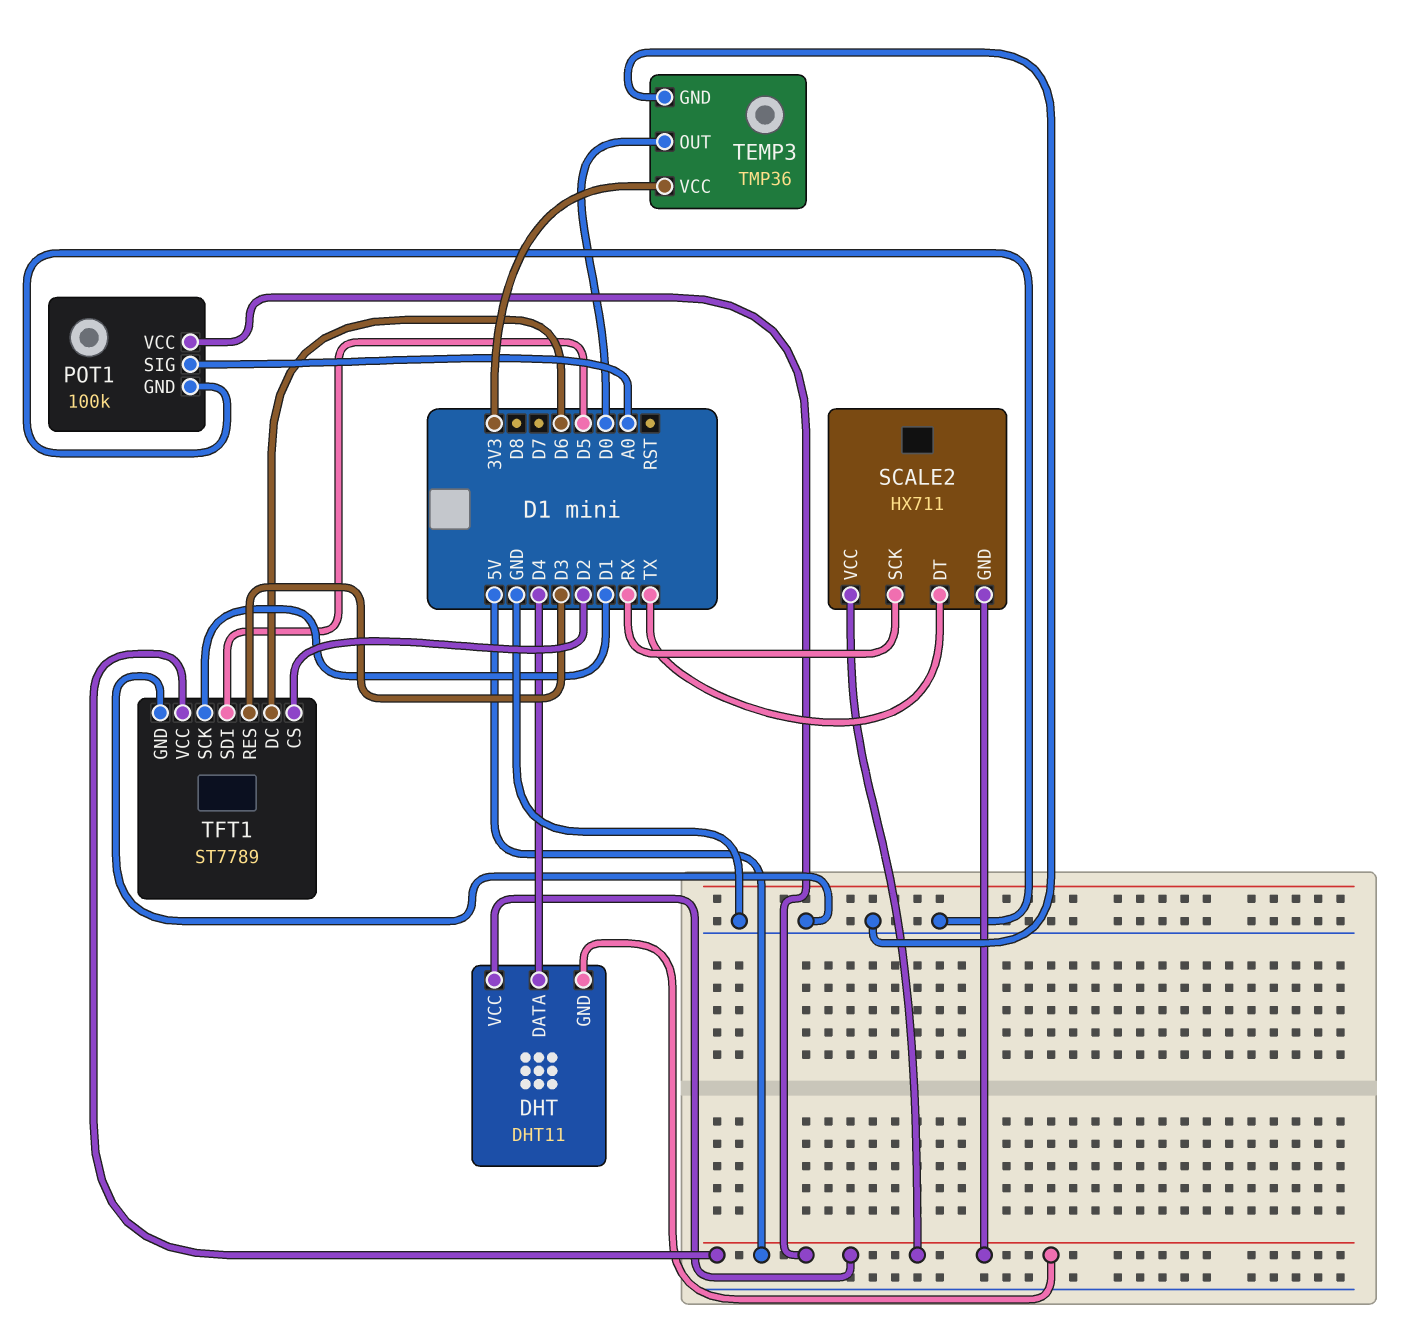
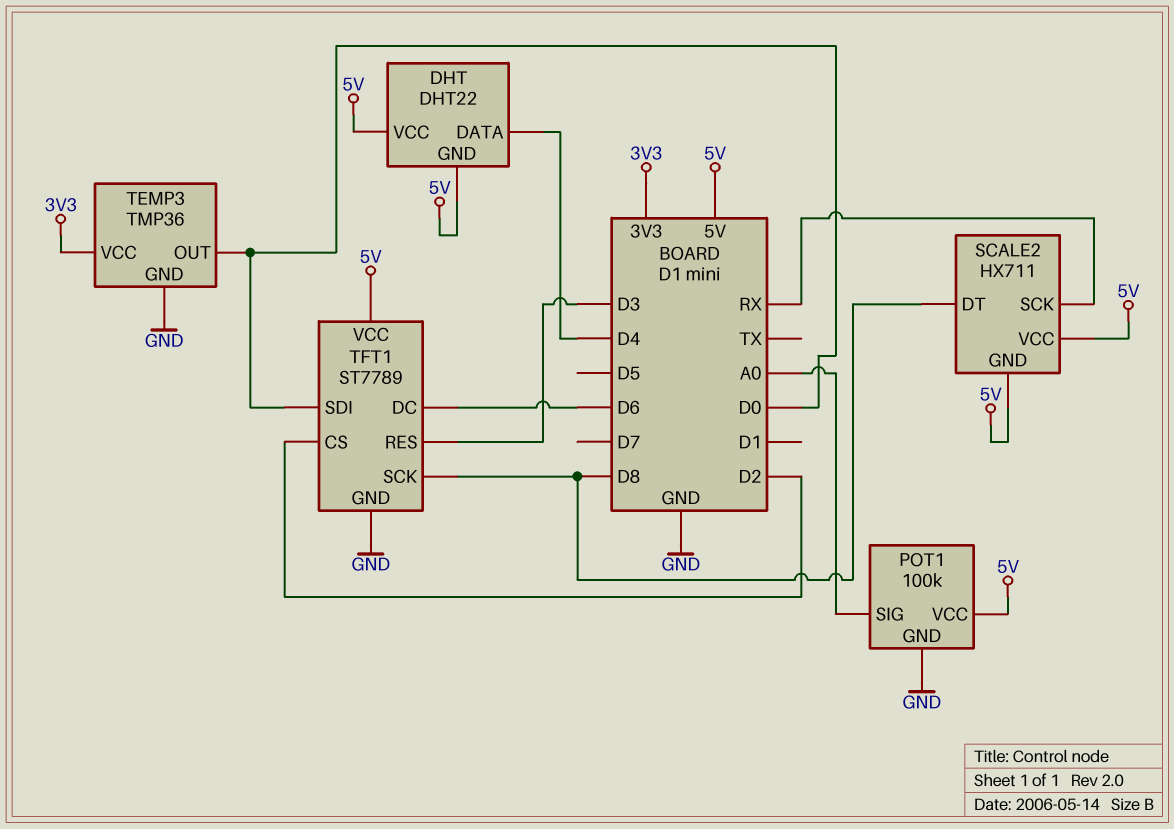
DHT: DHT11 -> DHT22
SCALE2 pin DT: TX -> D8
TFT1 pin SCK: D1 -> D8
TFT1 pin SDI: D5 -> D0

